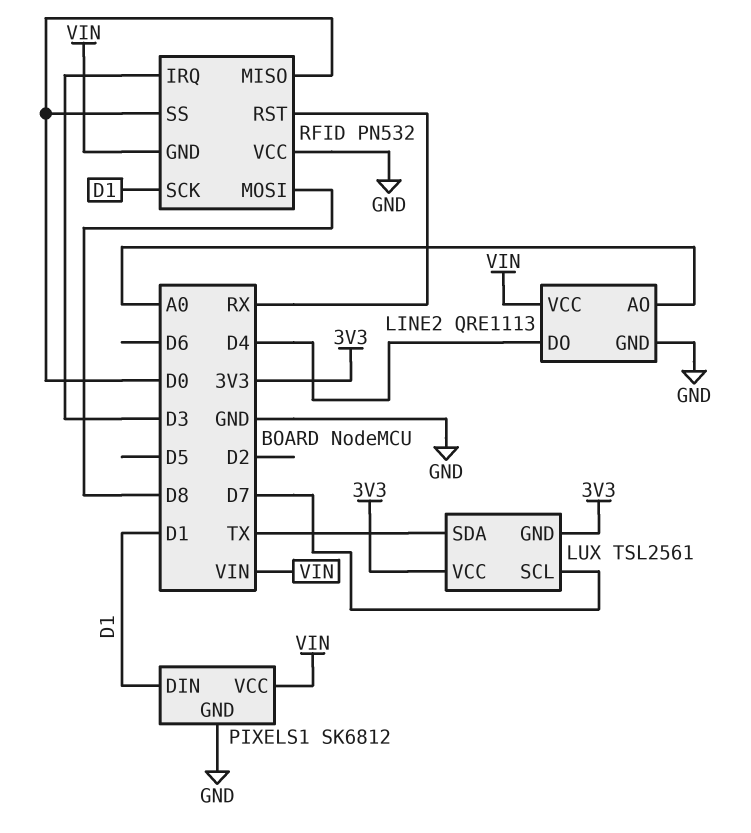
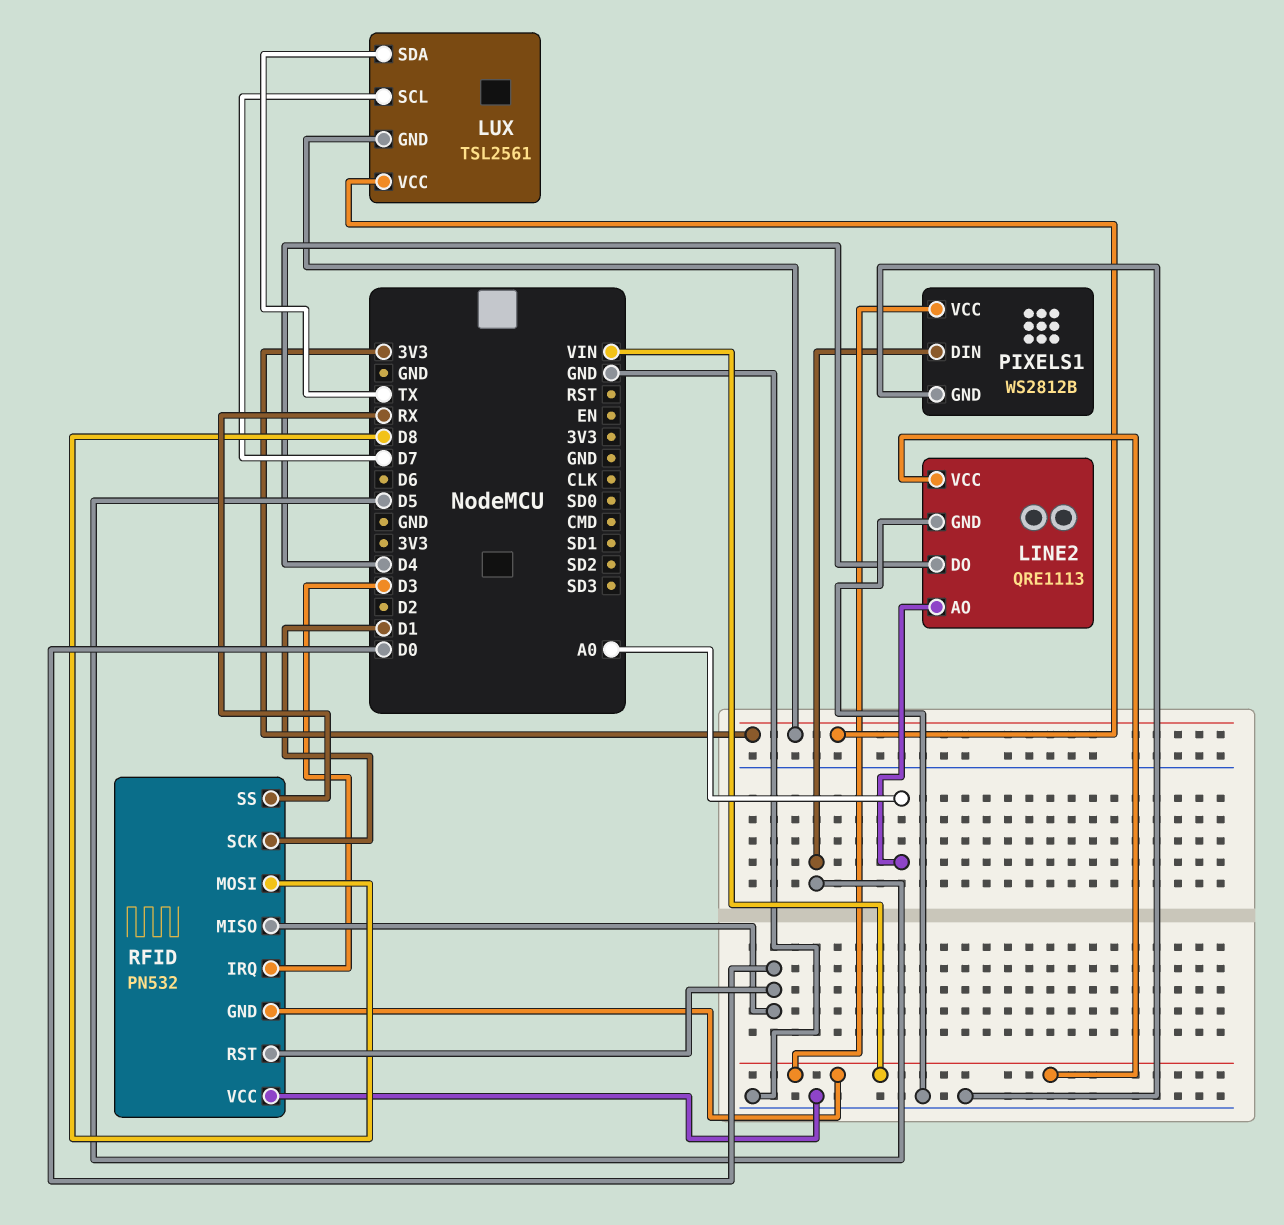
PIXELS1: SK6812 -> WS2812B
PIXELS1 pin DIN: D1 -> D5
RFID pin RST: RX -> D0
RFID pin SS: D0 -> RX

